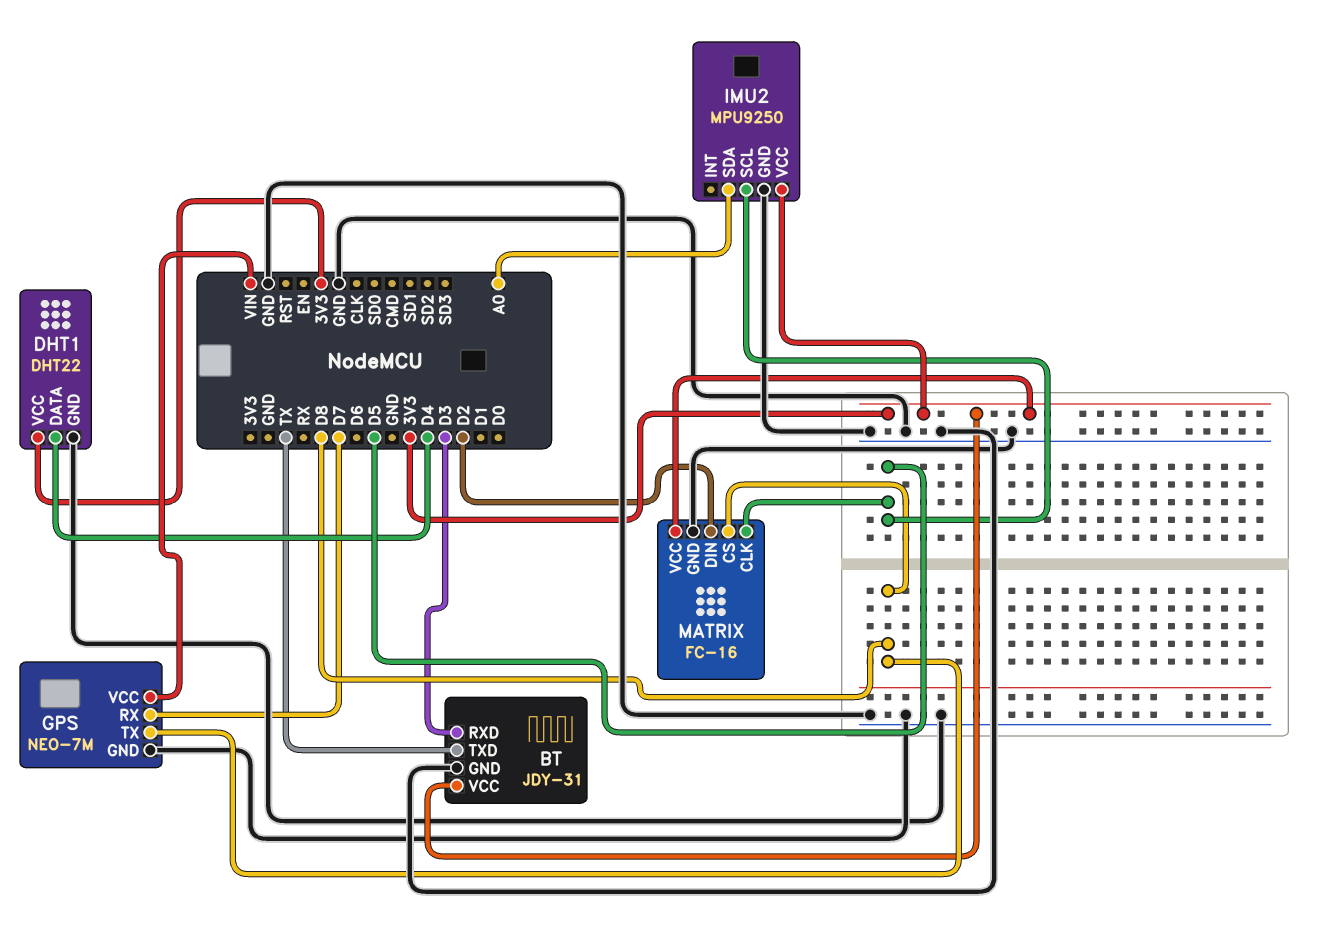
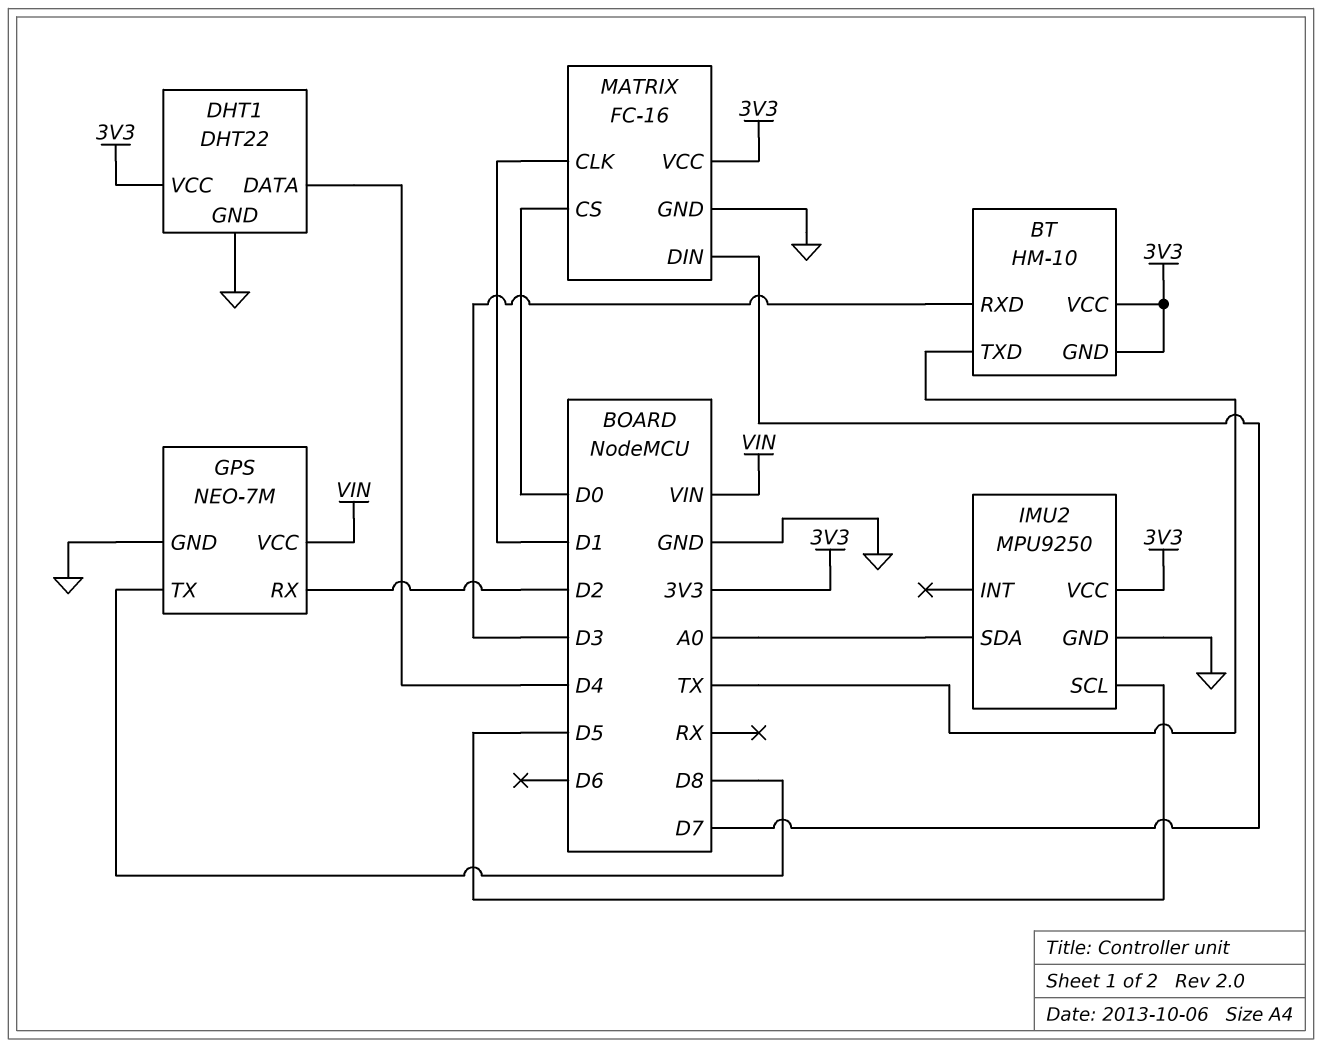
BT: JDY-31 -> HM-10
BT pin GND: GND -> 3V3
GPS pin RX: D7 -> D2
MATRIX pin CLK: D5 -> D1
MATRIX pin CS: D8 -> D0
MATRIX pin DIN: D2 -> D7

